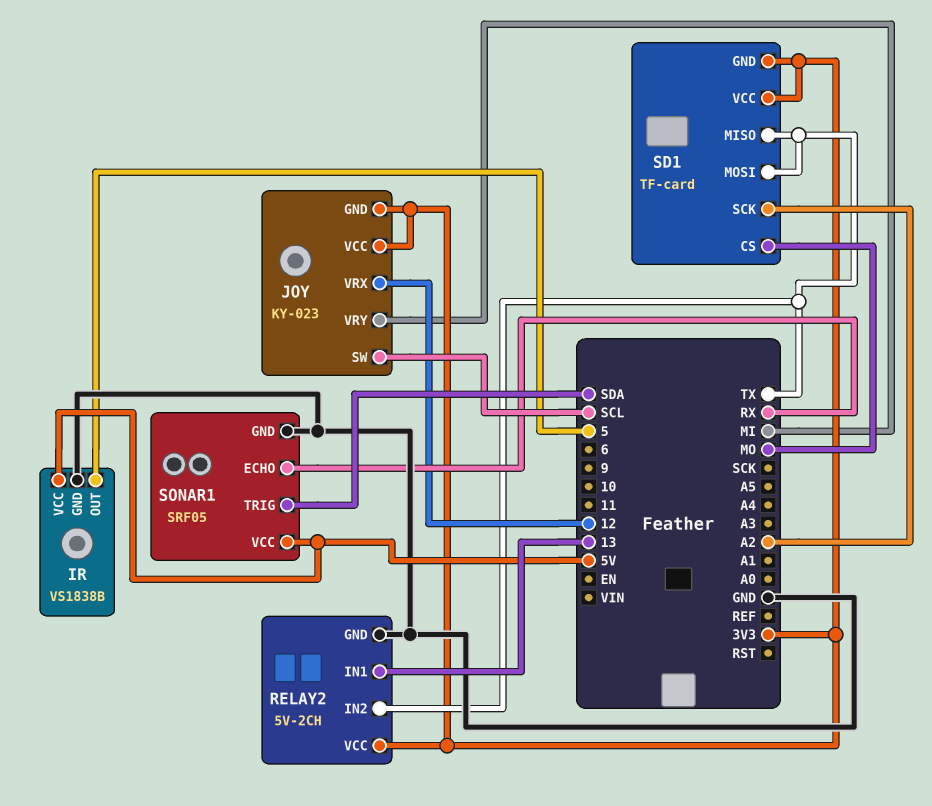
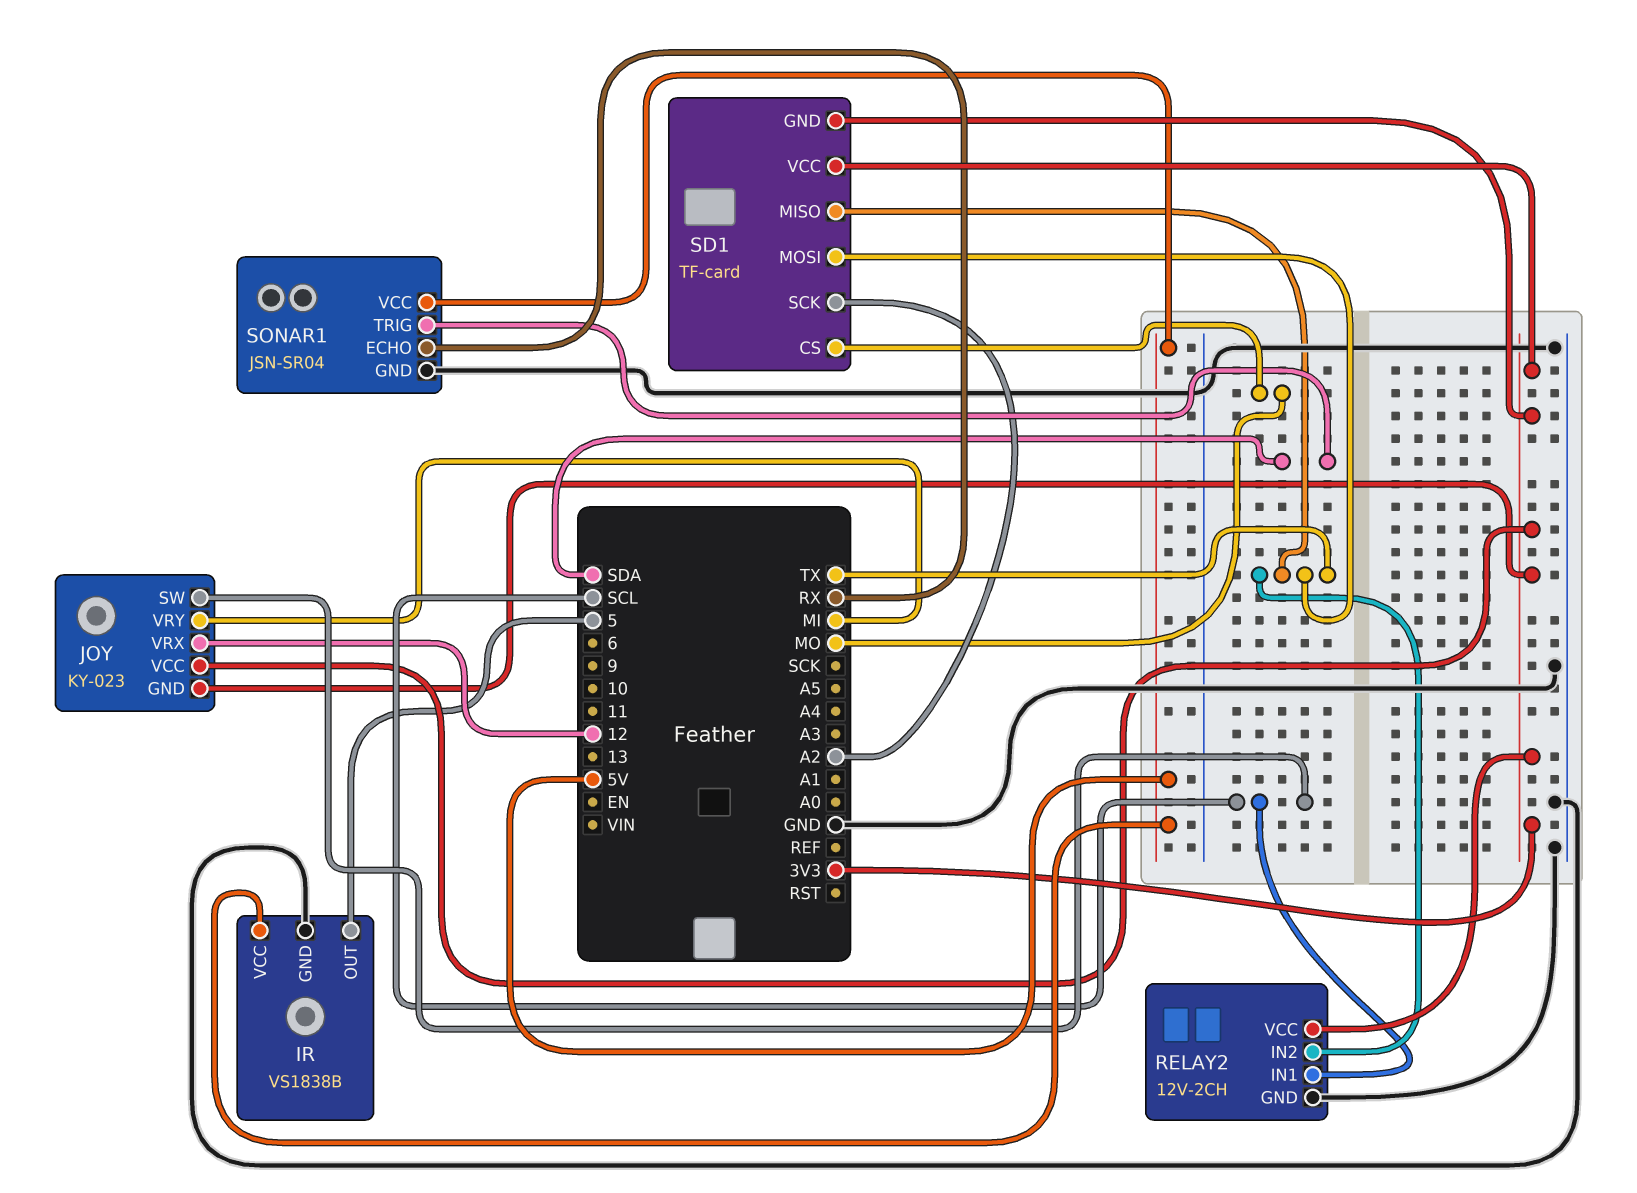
RELAY2: 5V-2CH -> 12V-2CH
RELAY2 pin IN1: 13 -> SCL
SONAR1: SRF05 -> JSN-SR04

